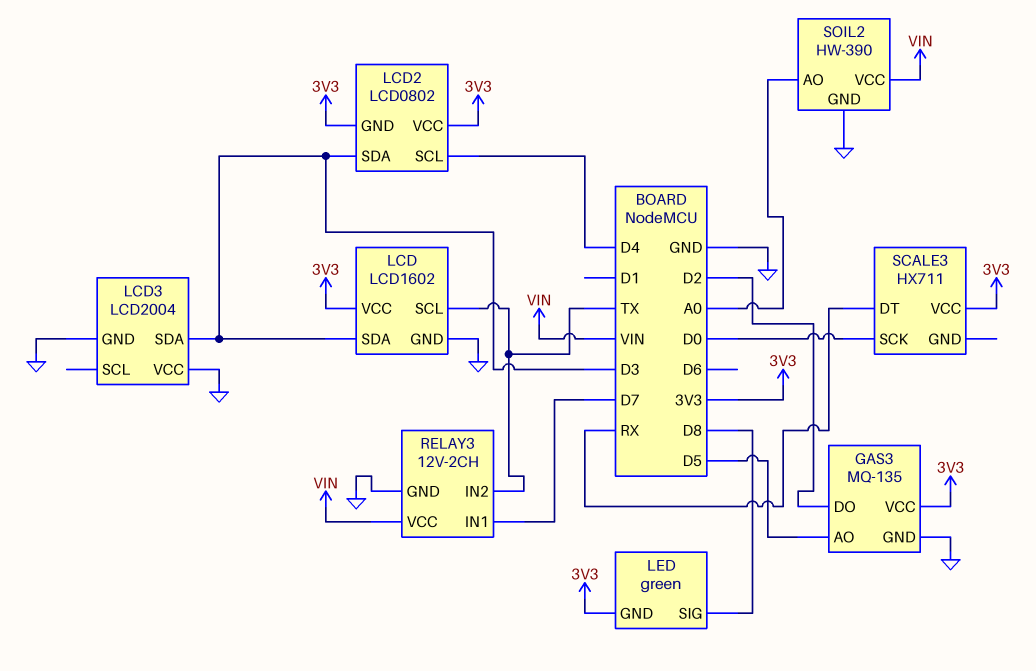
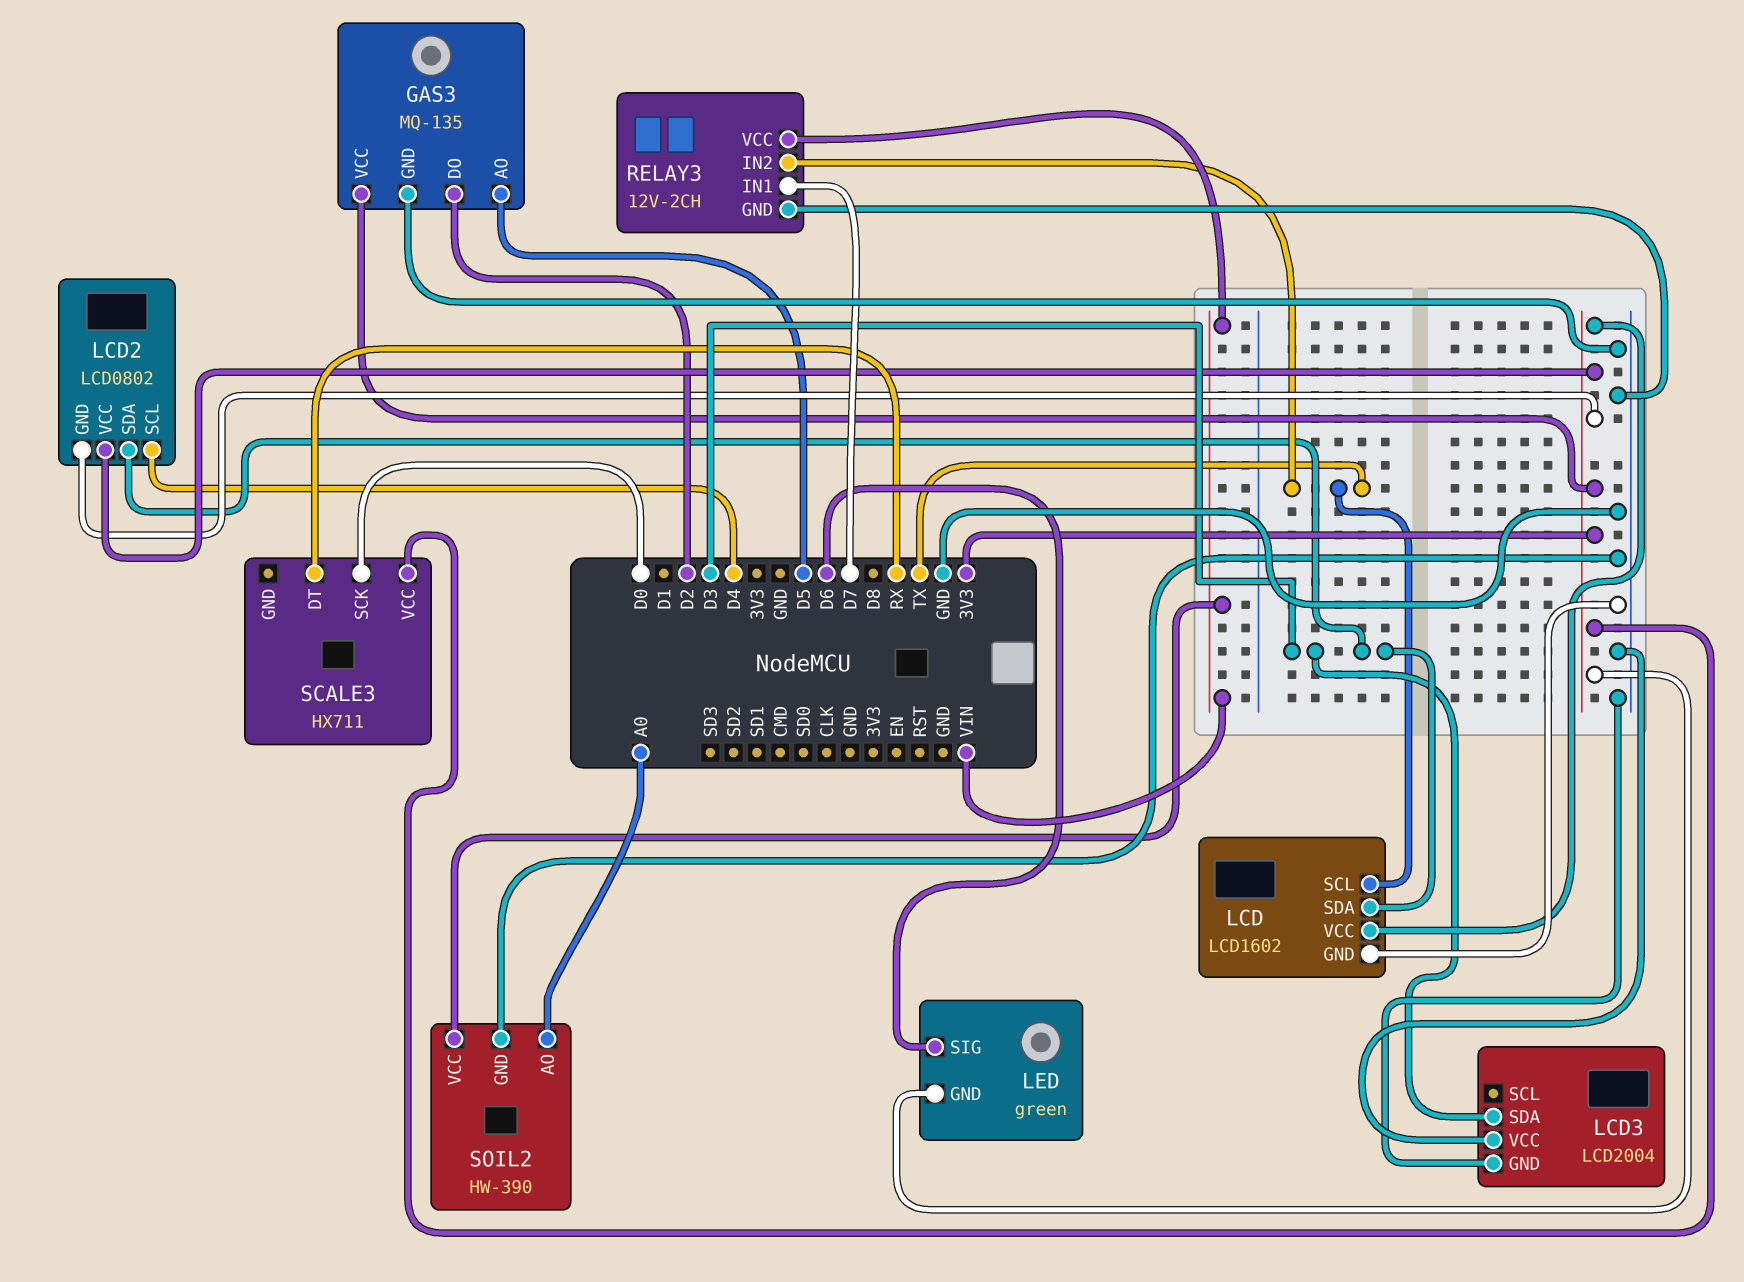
LED pin SIG: D8 -> D6

